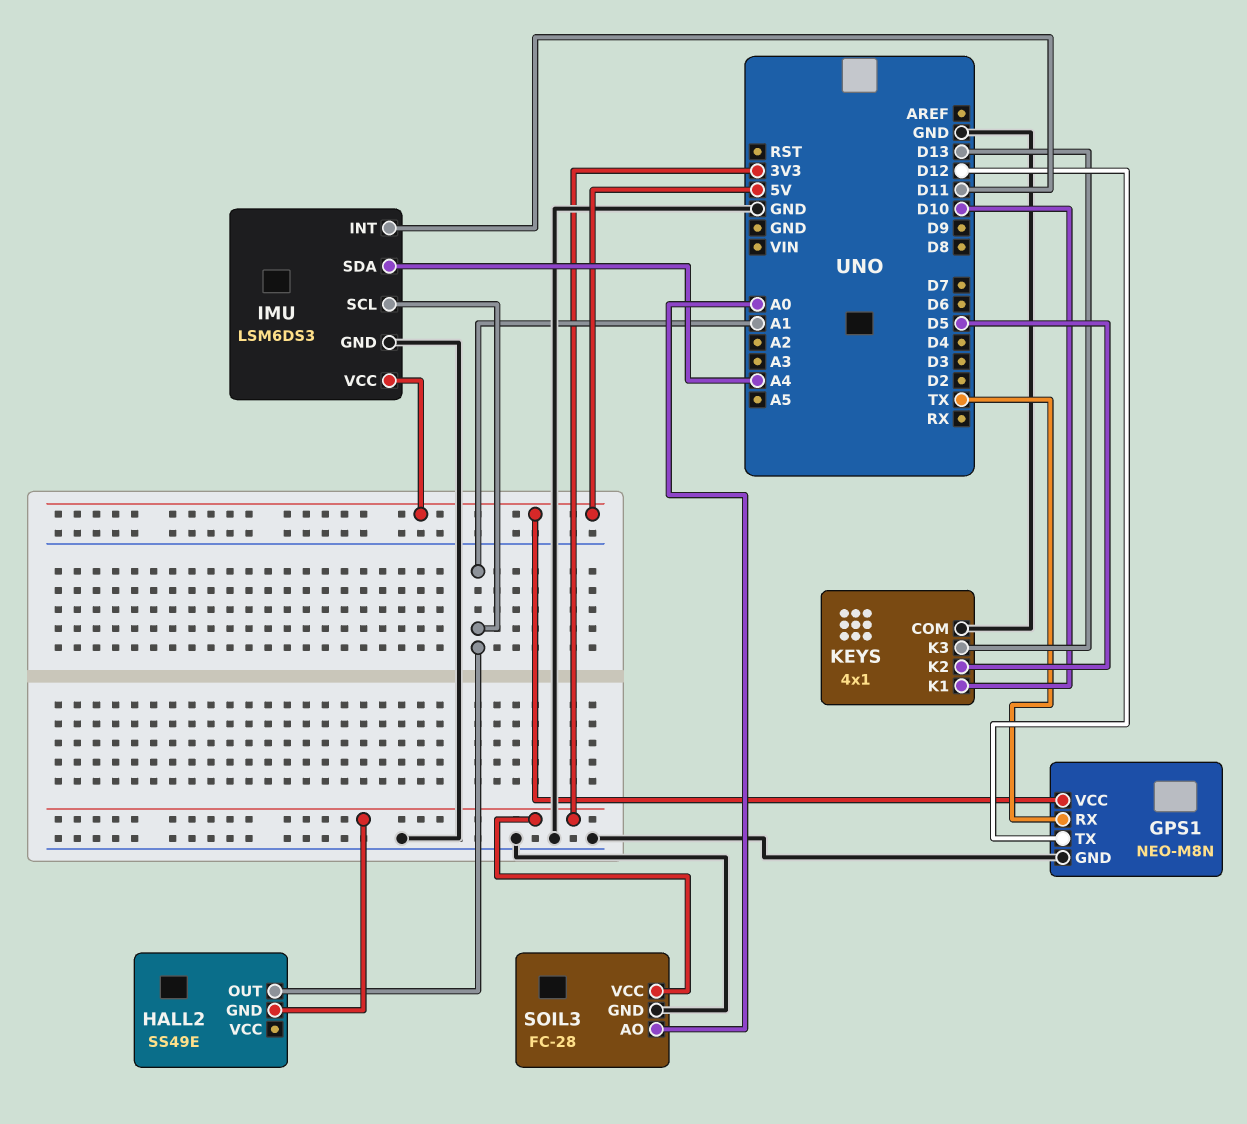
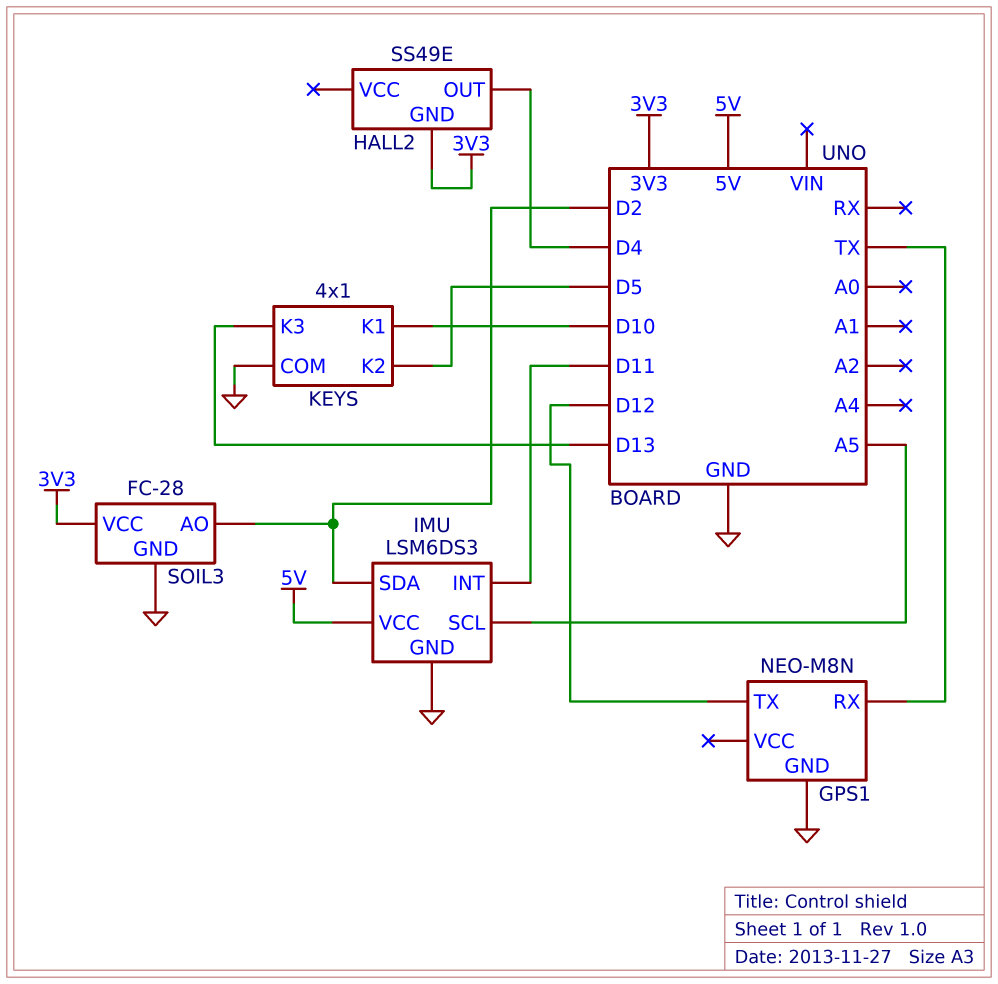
GPS1 pin VCC: 5V -> none
HALL2 pin OUT: A1 -> D4
IMU pin SCL: A1 -> A5
IMU pin SDA: A4 -> D2
SOIL3 pin AO: A0 -> D2

